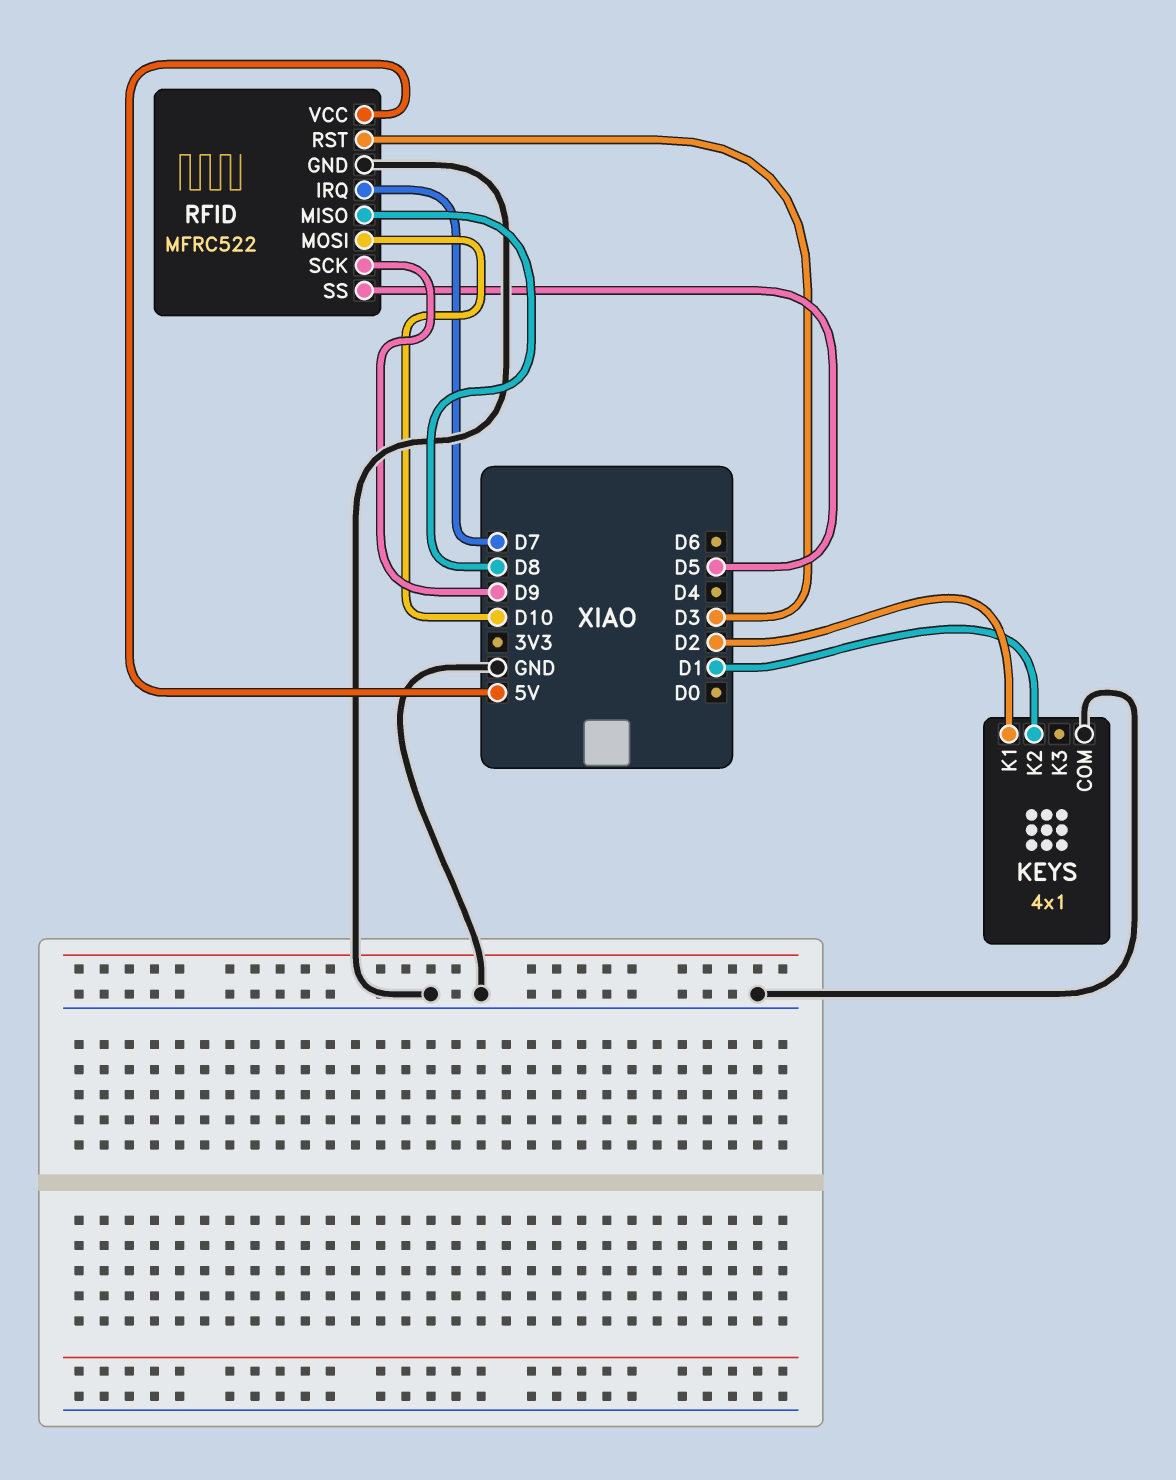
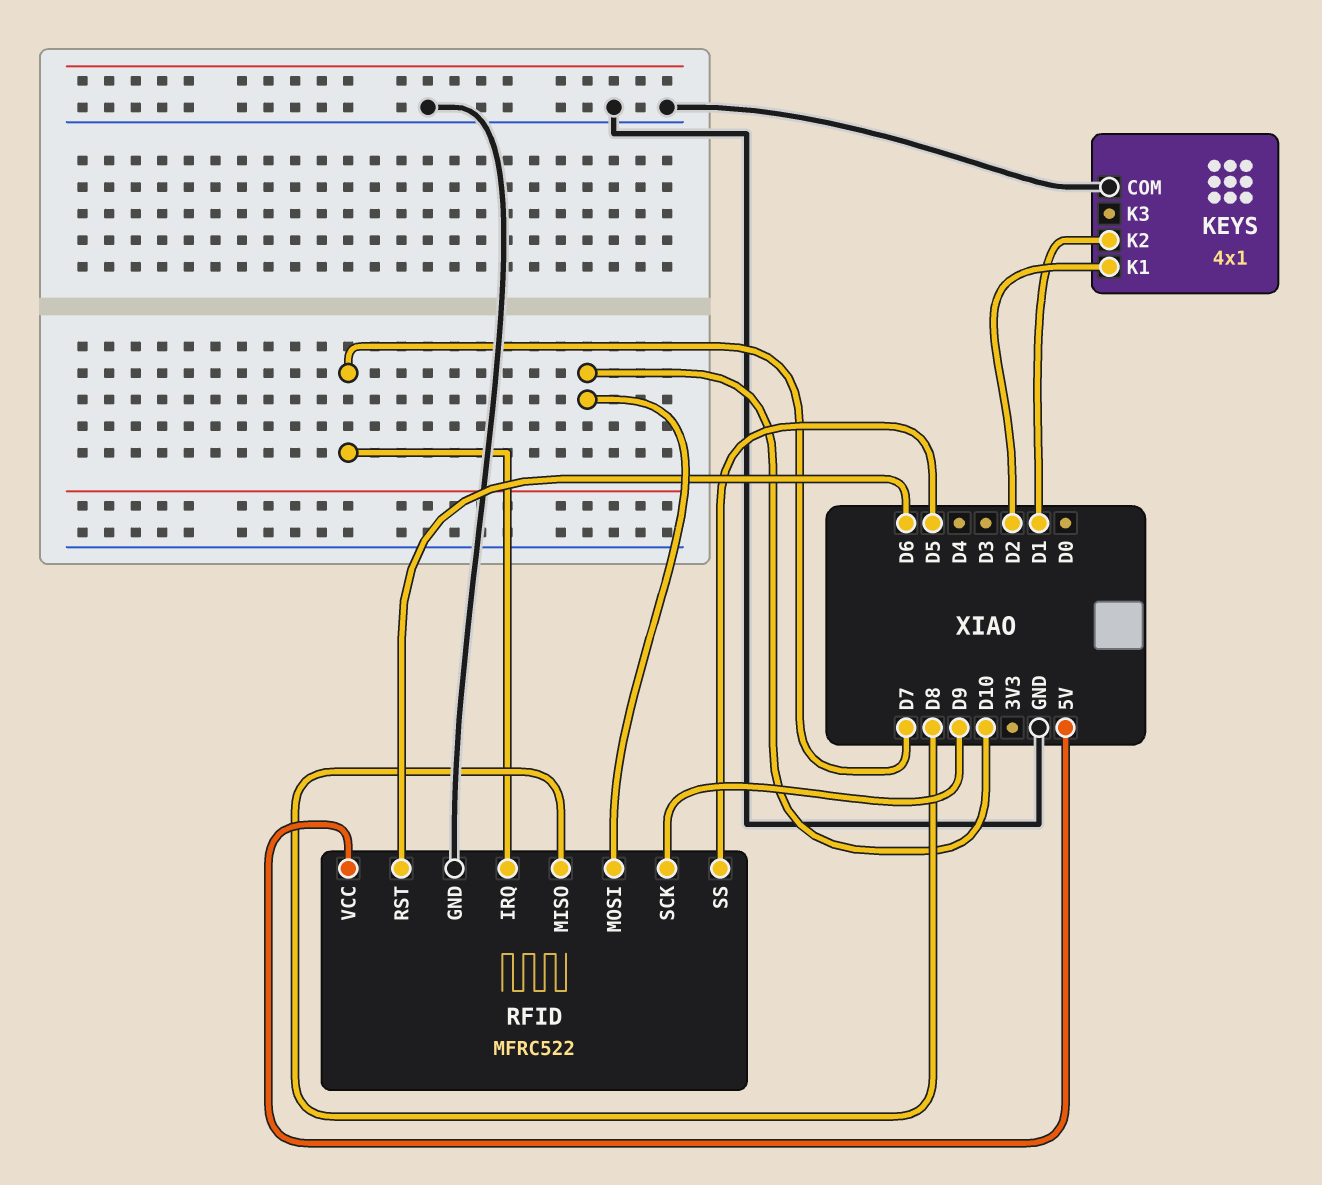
RFID pin RST: D3 -> D6

